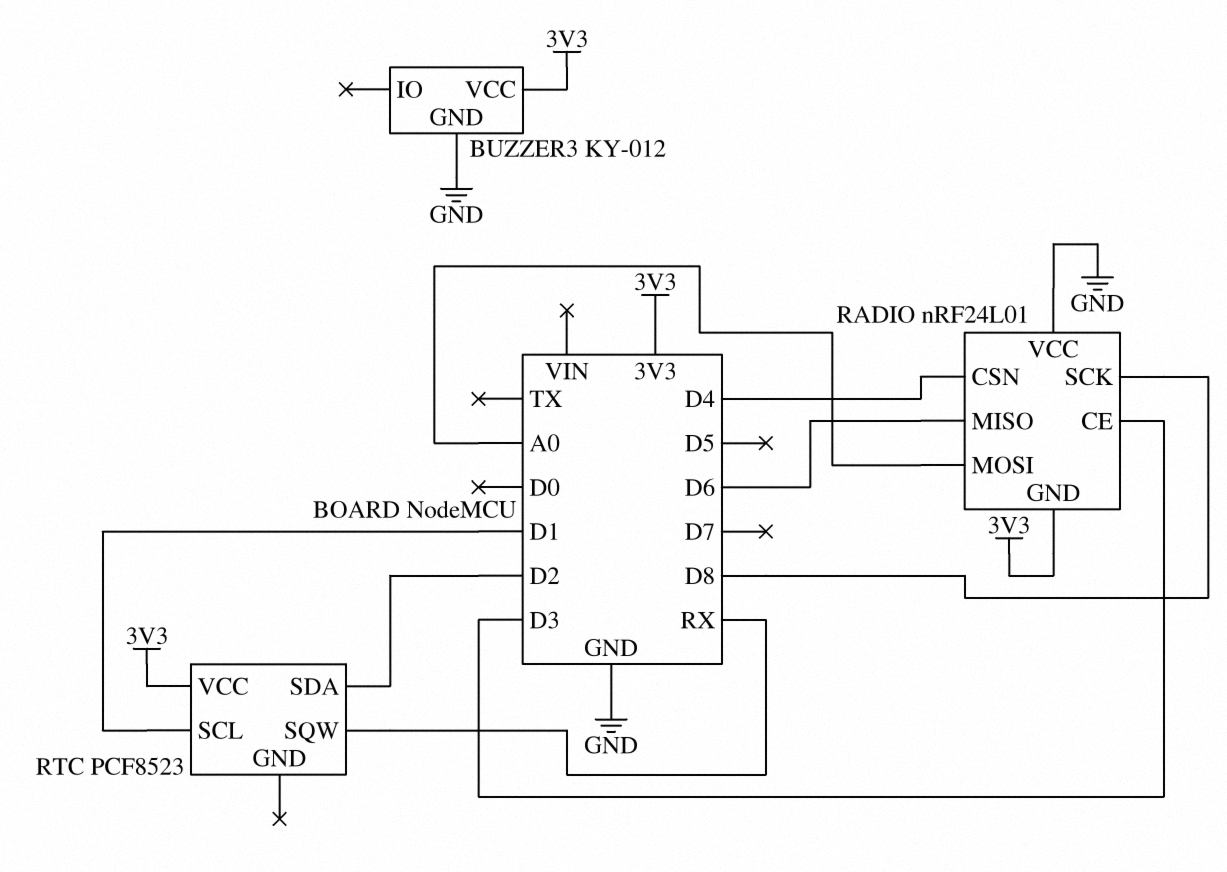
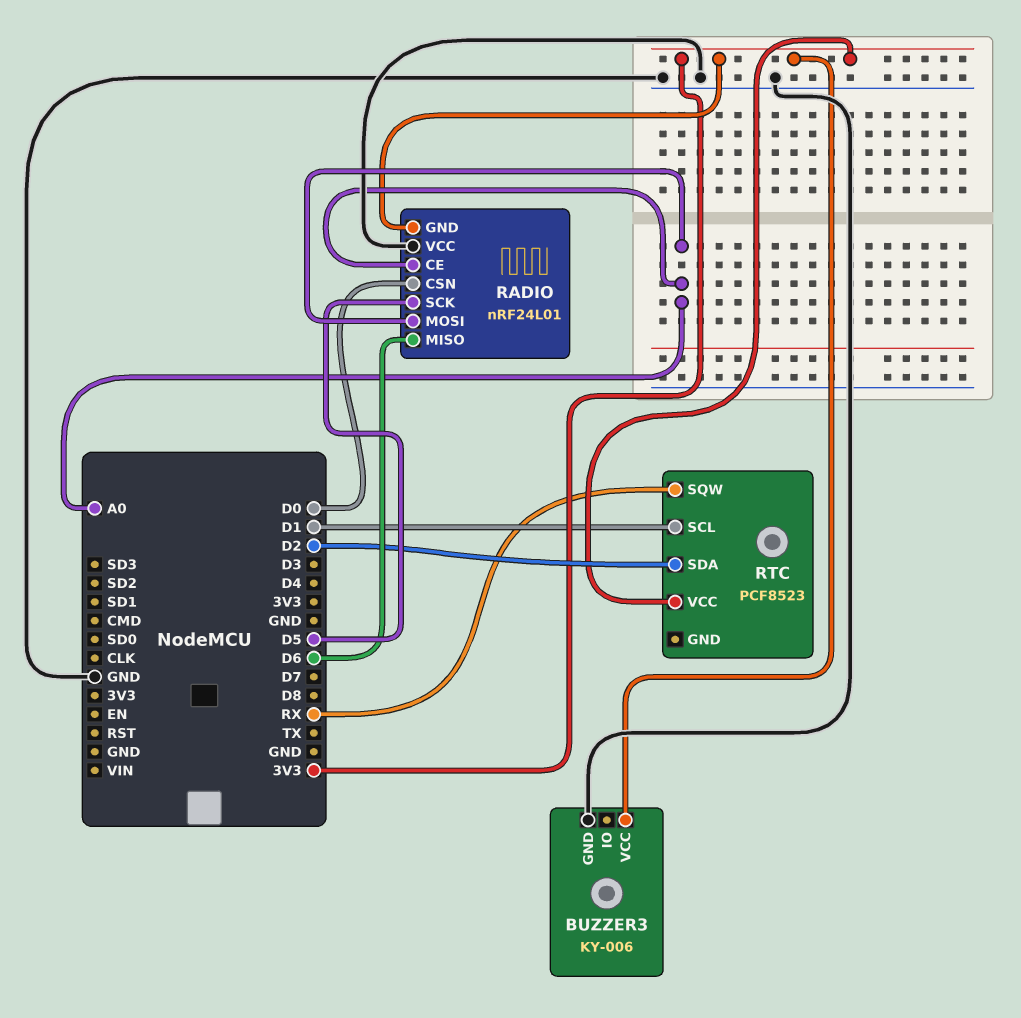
BUZZER3: KY-012 -> KY-006
RADIO pin CE: D3 -> A0
RADIO pin CSN: D4 -> D0
RADIO pin SCK: D8 -> D5

